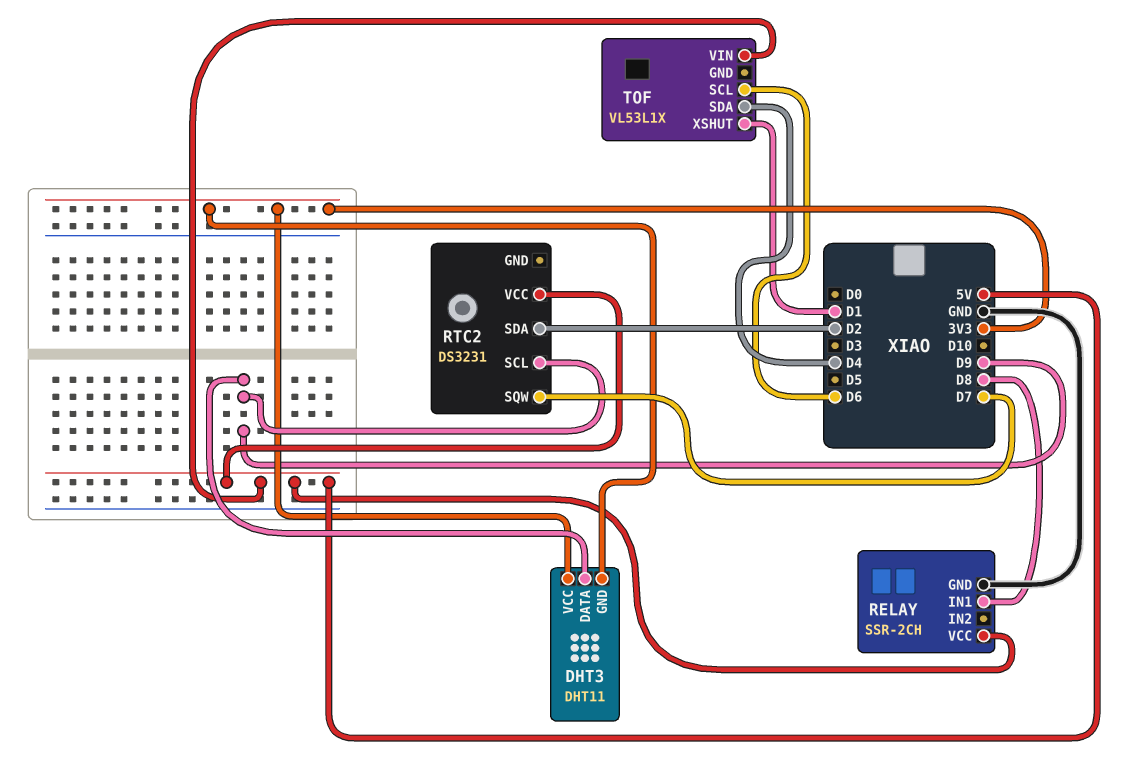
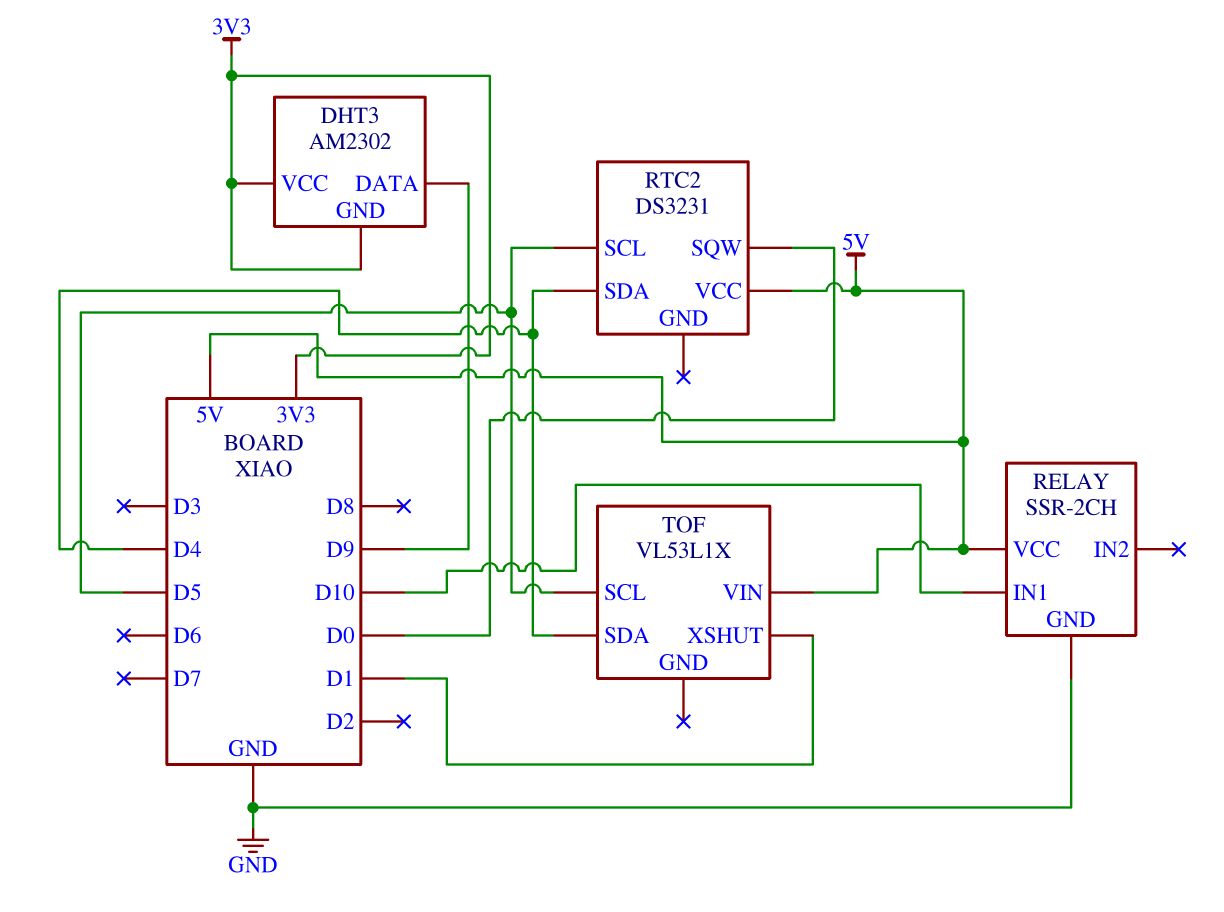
DHT3: DHT11 -> AM2302
RELAY pin IN1: D8 -> D10
RTC2 pin SCL: D9 -> D5
RTC2 pin SDA: D2 -> D4
RTC2 pin SQW: D7 -> D0
TOF pin SCL: D6 -> D5

